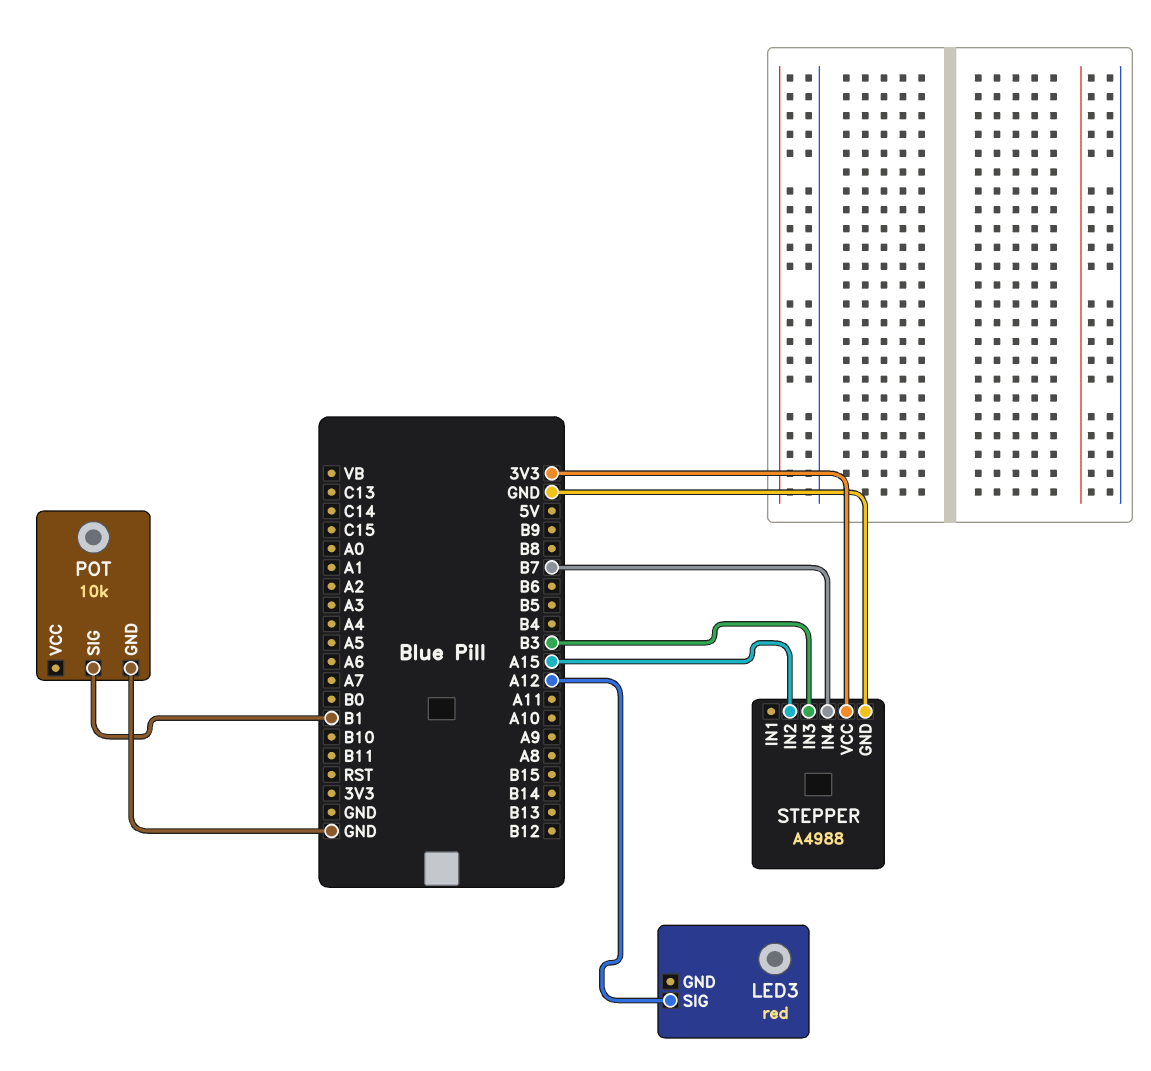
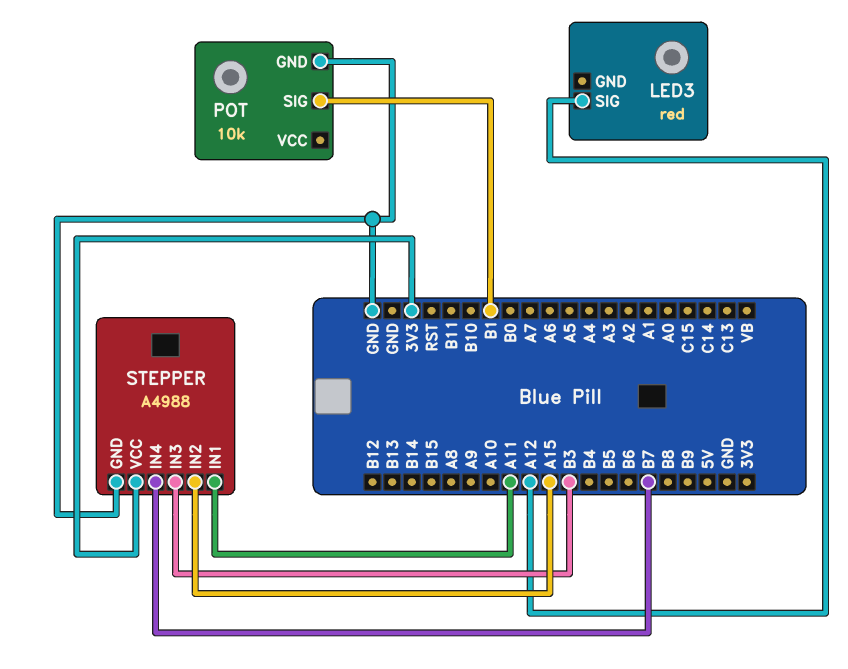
STEPPER pin IN1: none -> A11

